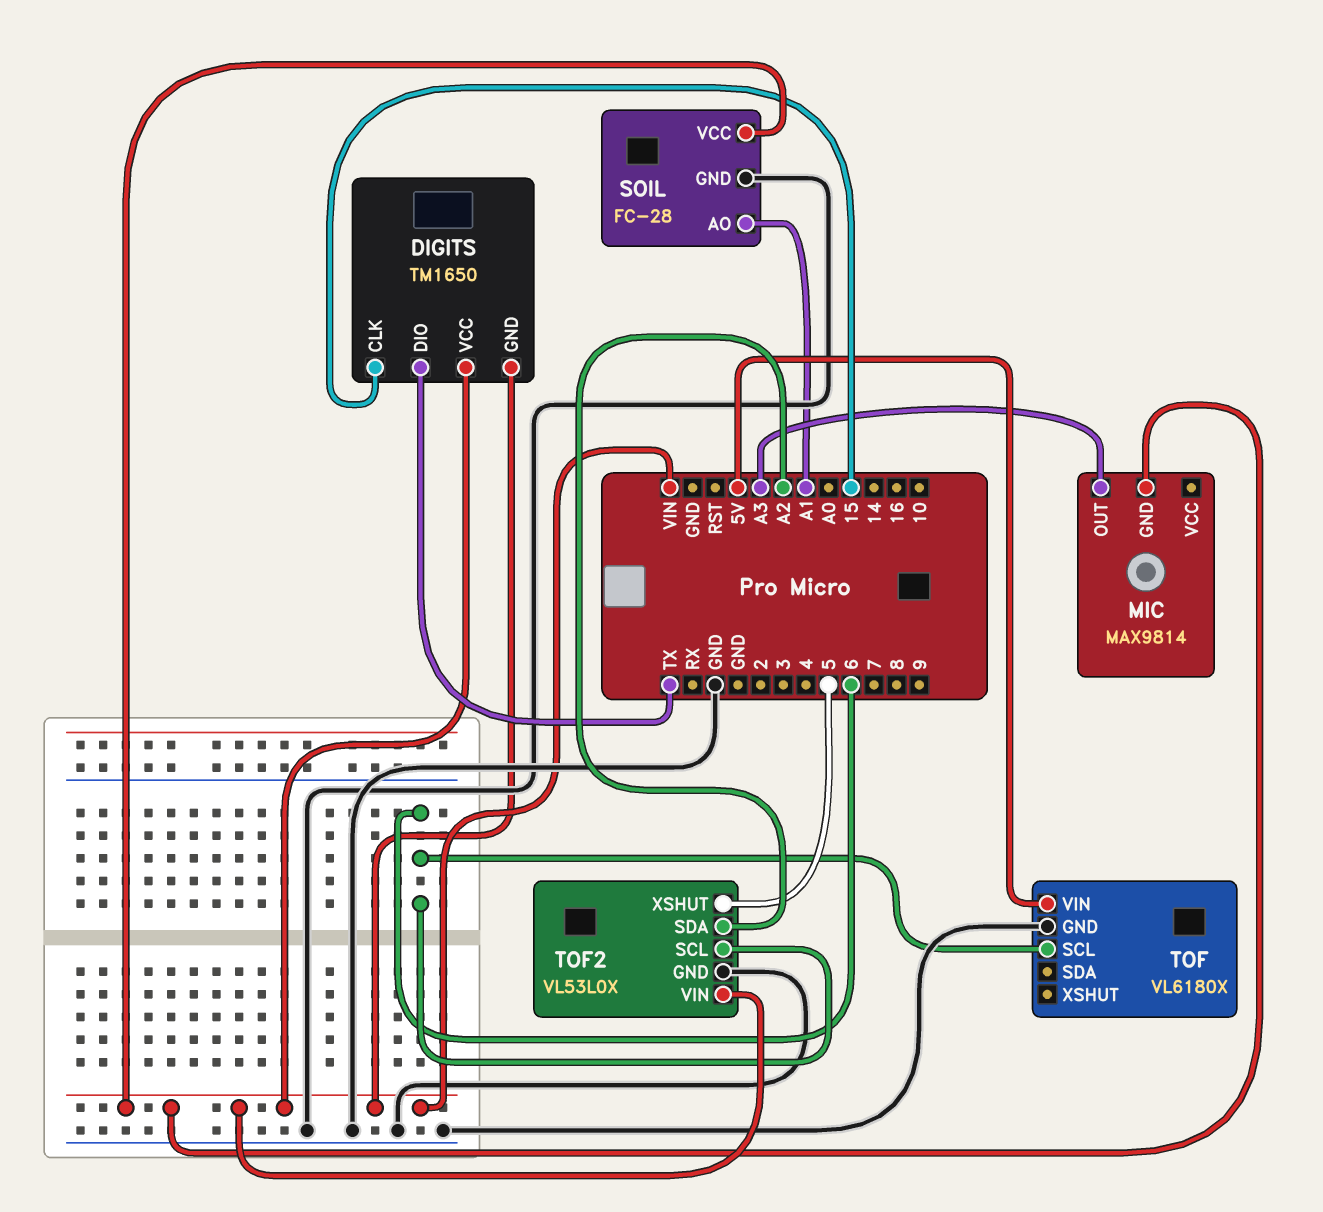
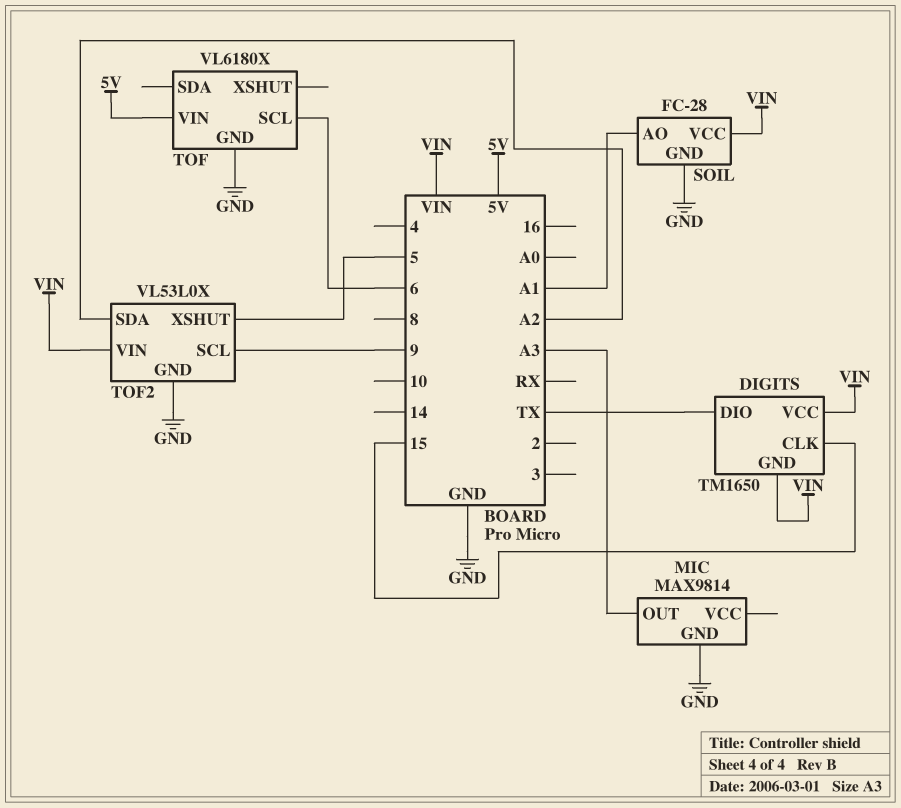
MIC pin GND: VIN -> GND
TOF2 pin SCL: 6 -> 9

